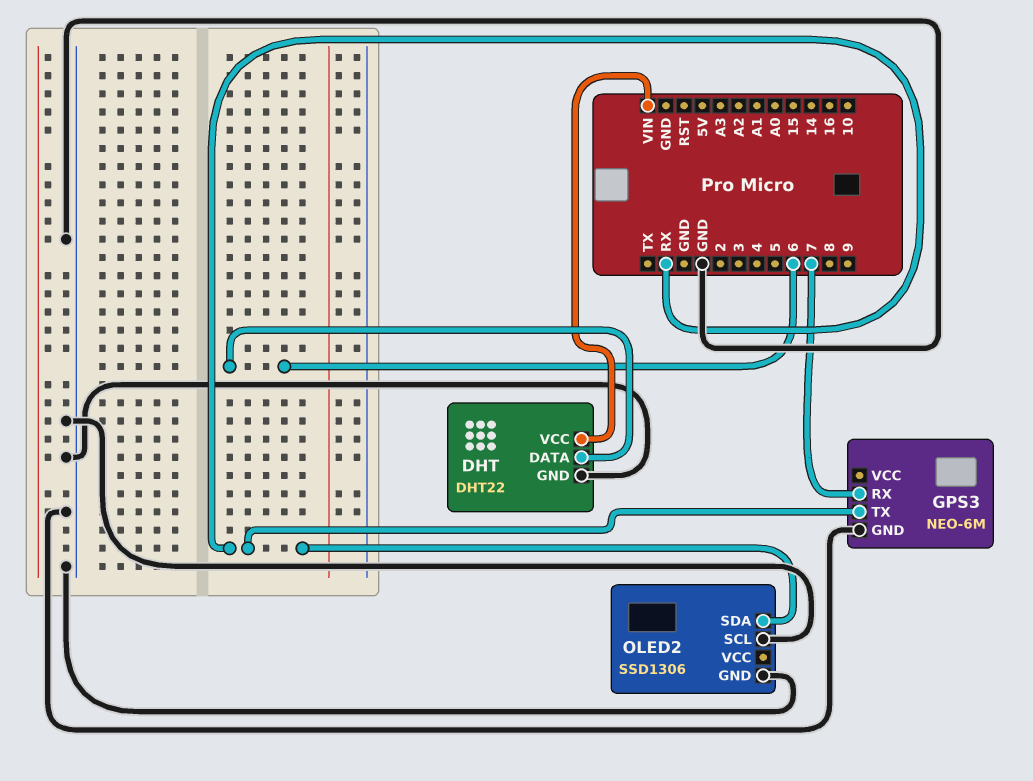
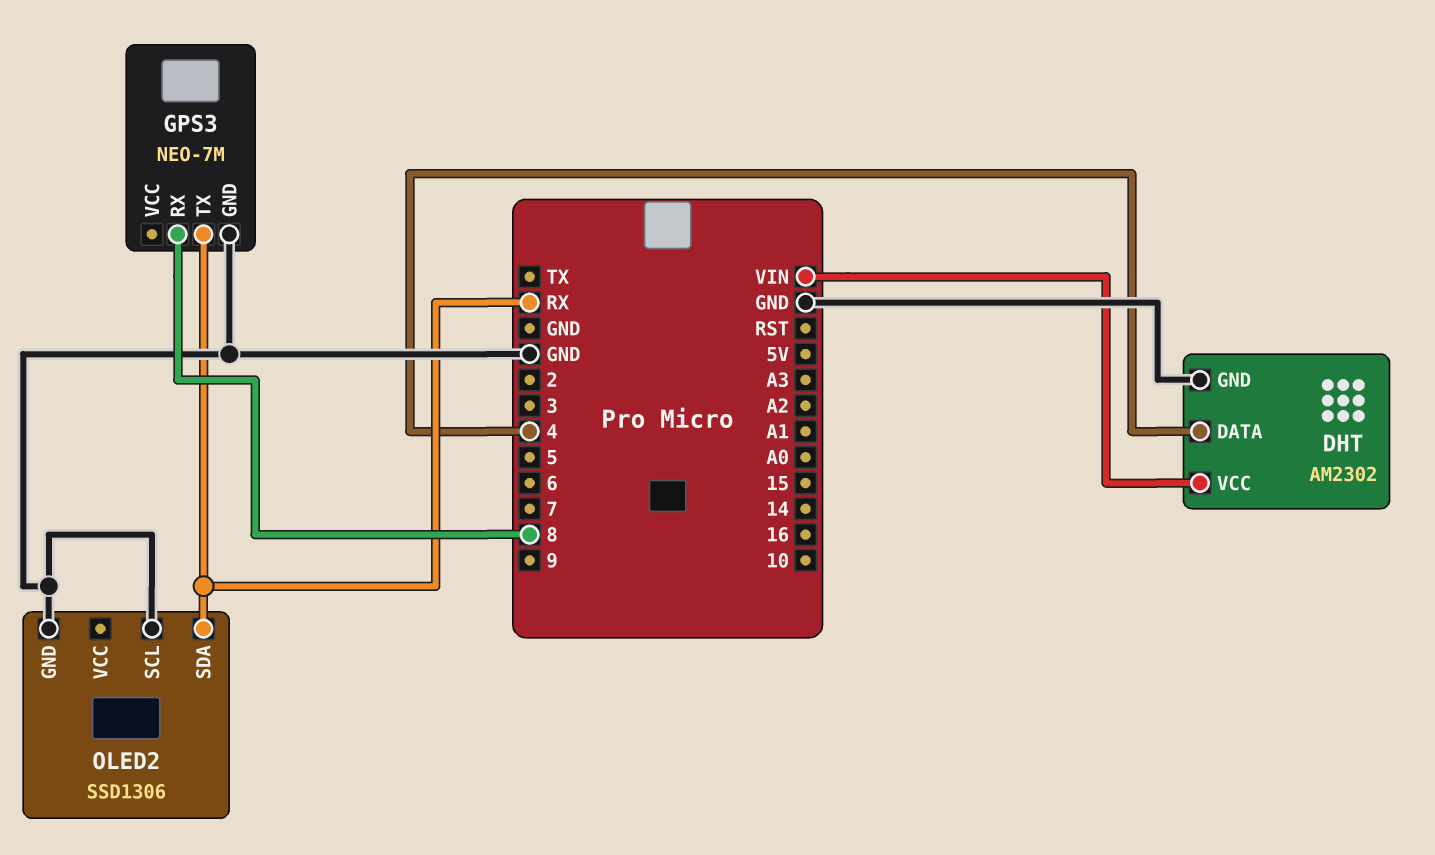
DHT: DHT22 -> AM2302
DHT pin DATA: 6 -> 4
GPS3: NEO-6M -> NEO-7M
GPS3 pin RX: 7 -> 8

